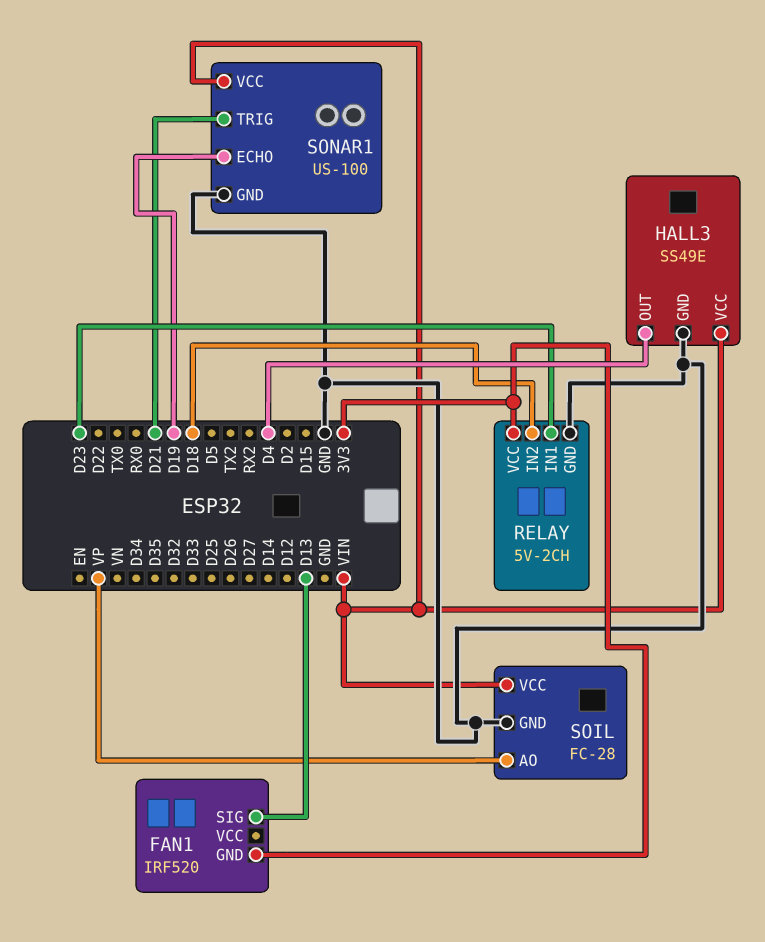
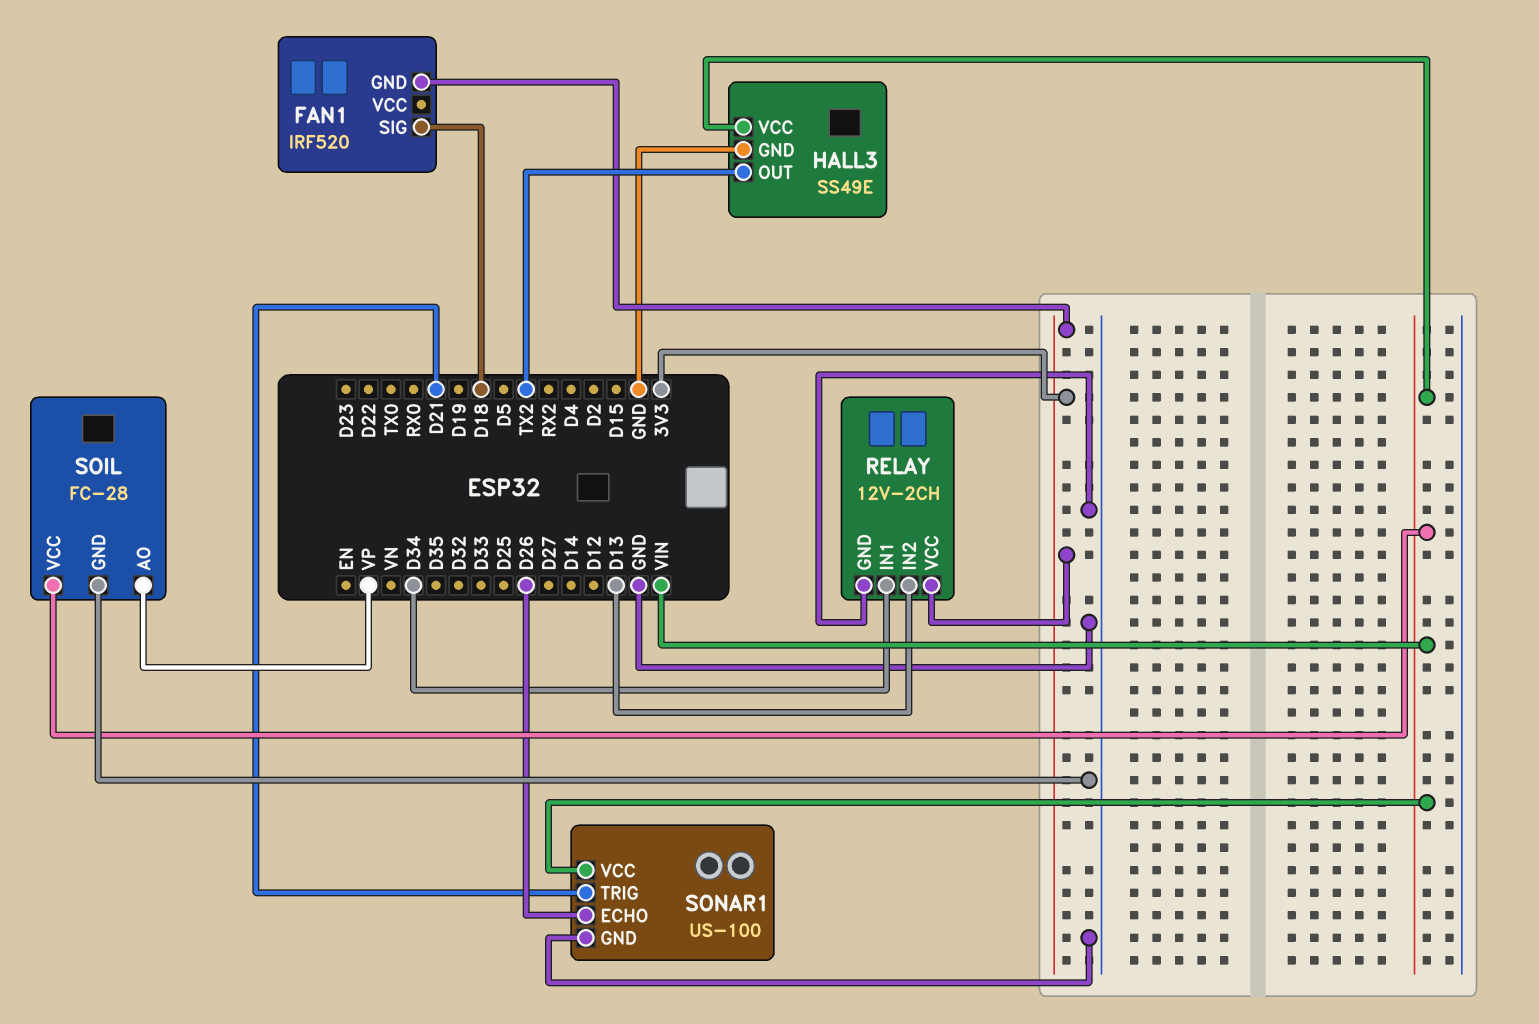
FAN1 pin SIG: D13 -> D18
HALL3 pin OUT: D4 -> TX2
RELAY: 5V-2CH -> 12V-2CH
RELAY pin IN1: D23 -> D34
RELAY pin IN2: D18 -> D13
SONAR1 pin ECHO: D19 -> D26

